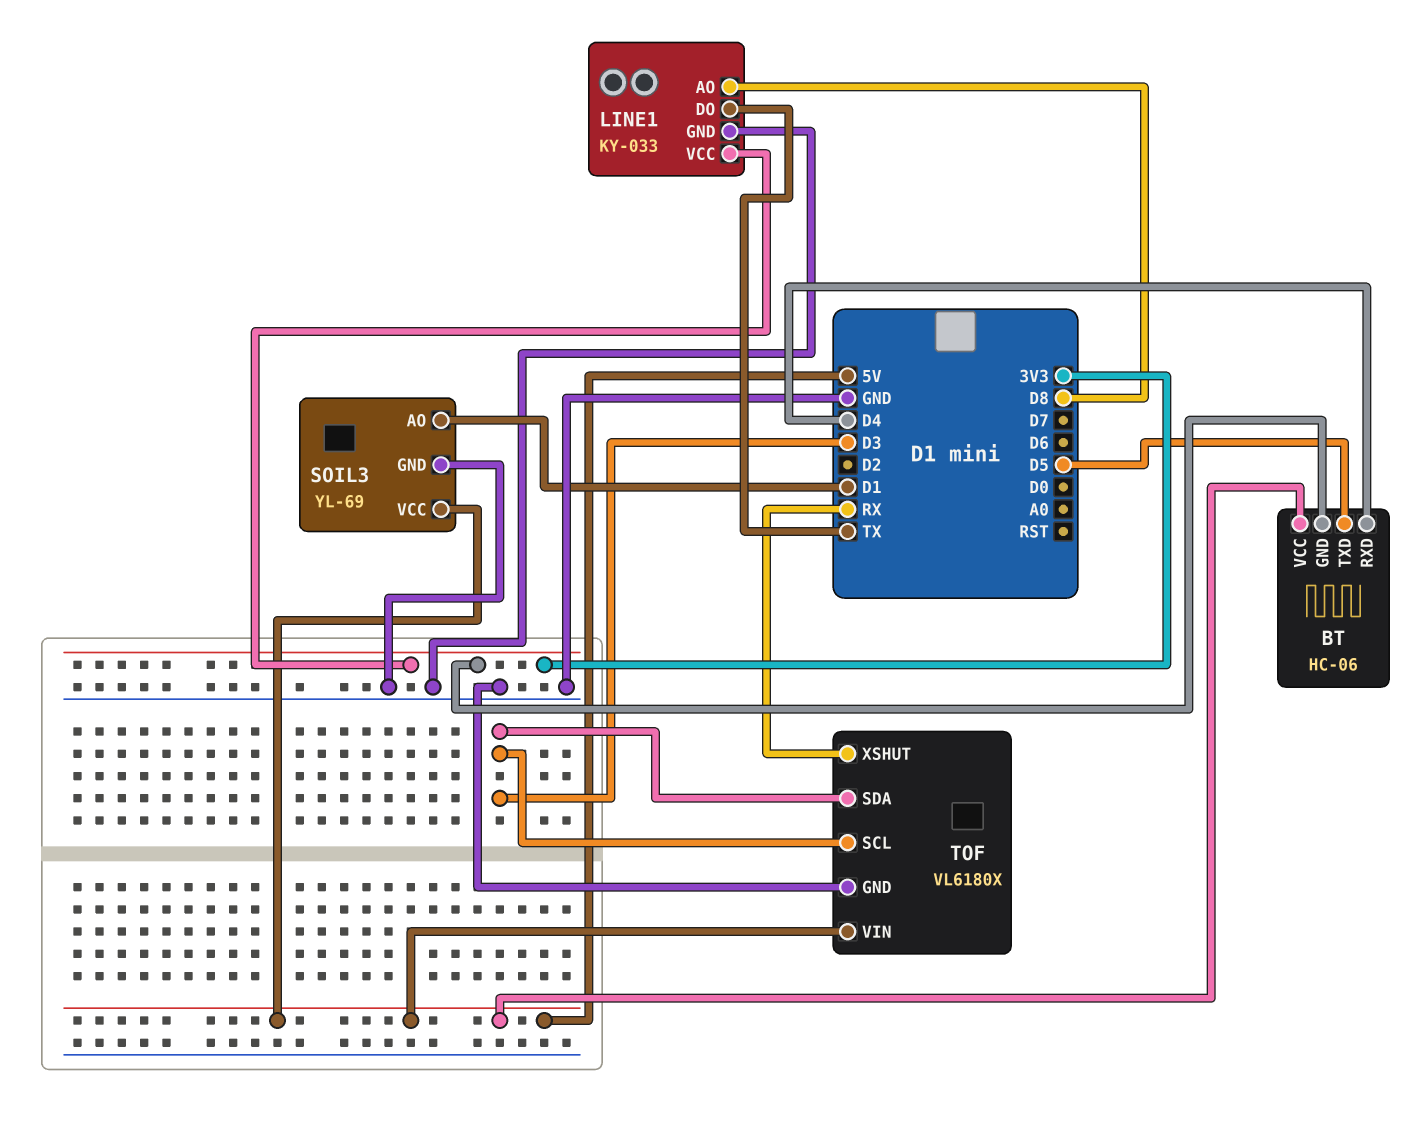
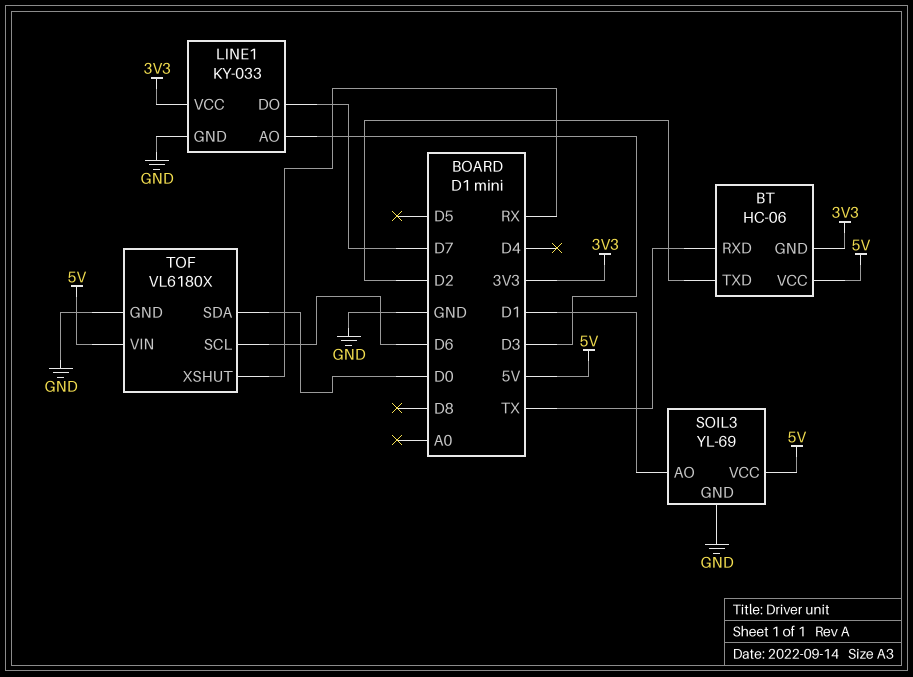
BT pin RXD: D4 -> TX
BT pin TXD: D5 -> D2
LINE1 pin AO: D8 -> D3
LINE1 pin DO: TX -> D7
TOF pin SCL: D3 -> D6
TOF pin SDA: D3 -> D0

